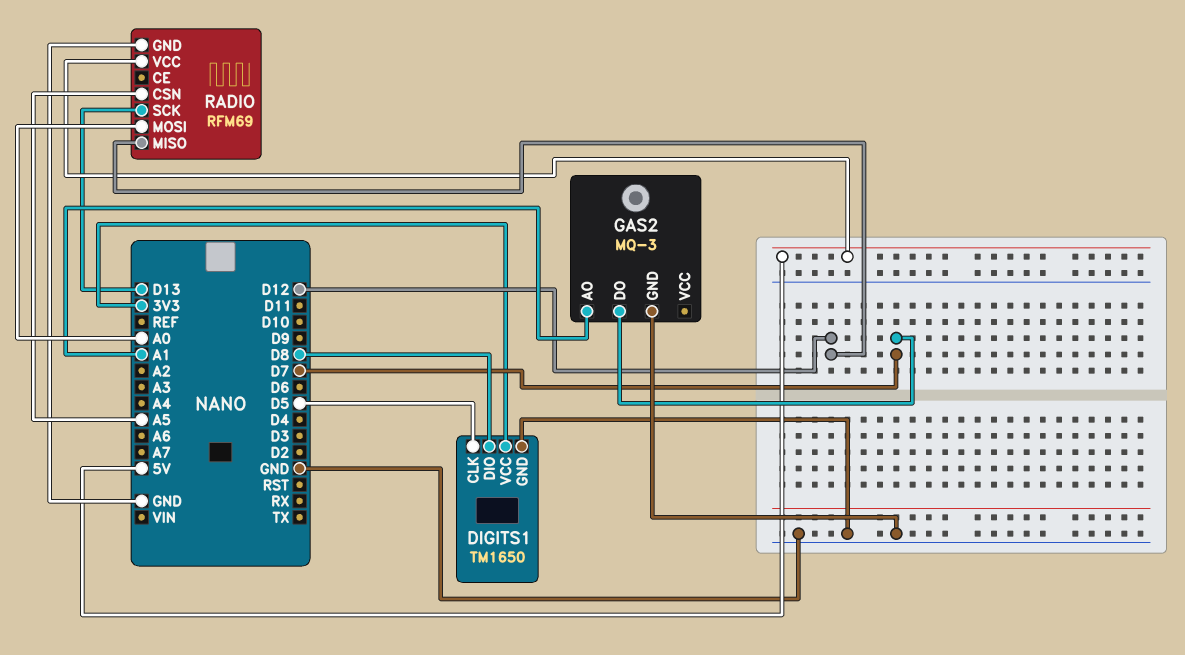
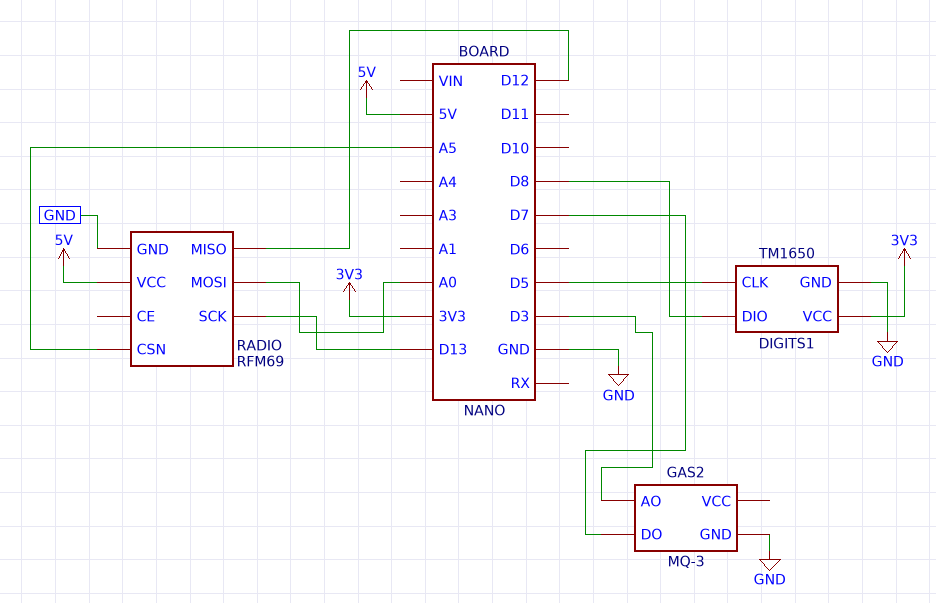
GAS2 pin AO: A1 -> D3

